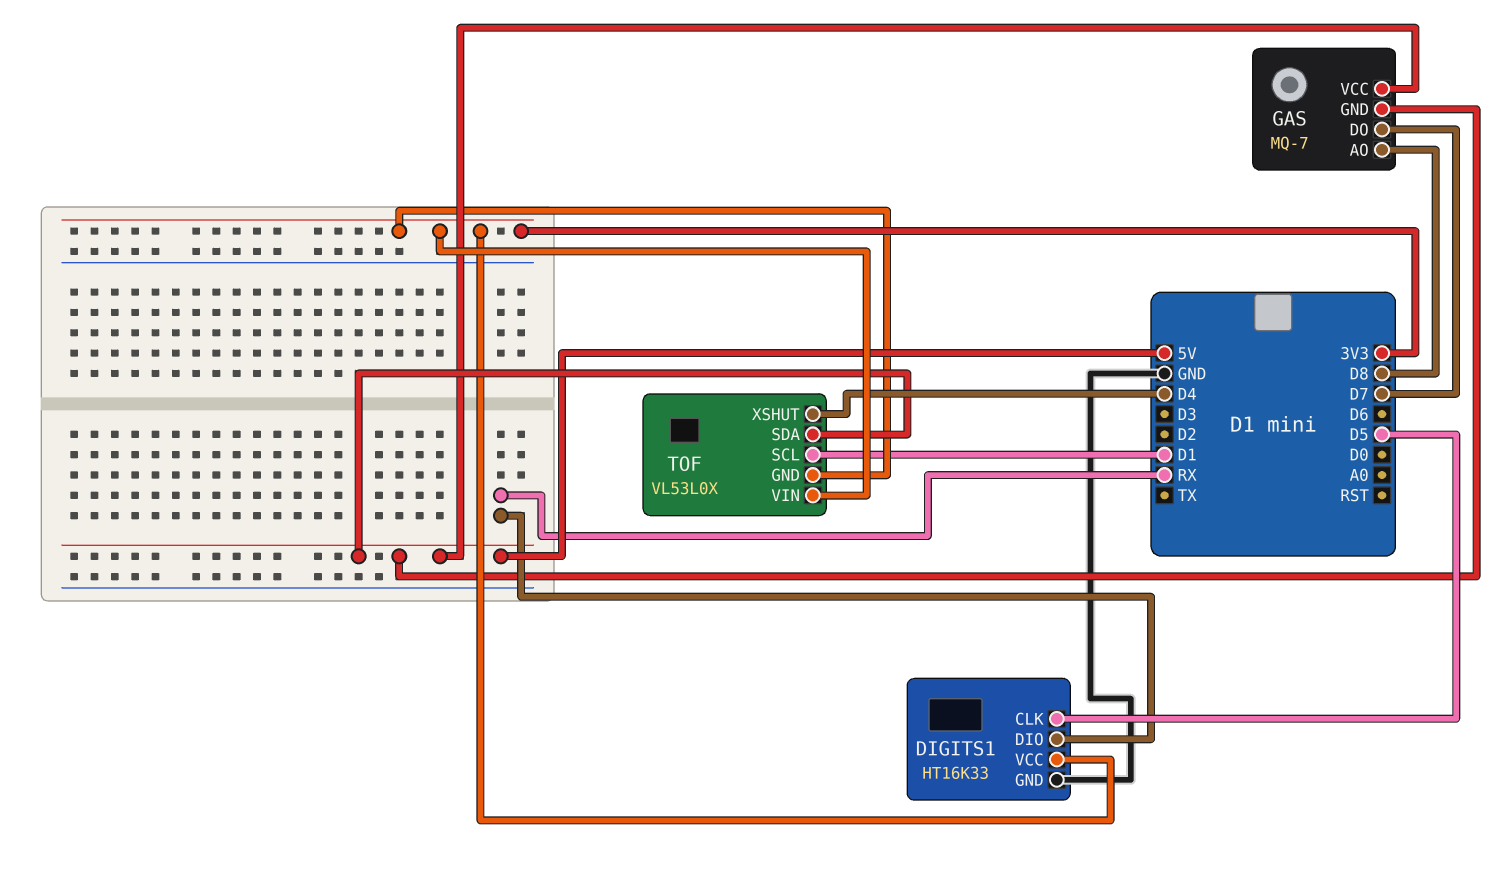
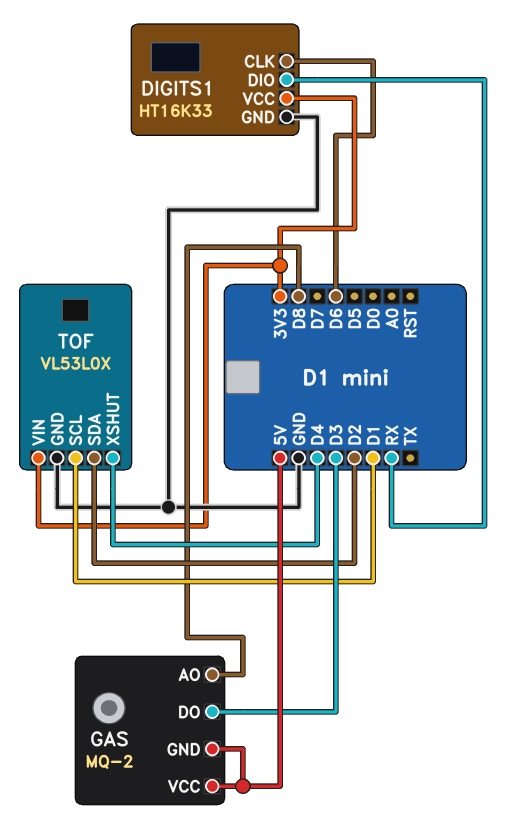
DIGITS1 pin CLK: D5 -> D6
GAS: MQ-7 -> MQ-2
GAS pin DO: D7 -> D3
TOF pin GND: 3V3 -> GND
TOF pin SDA: 5V -> D2

